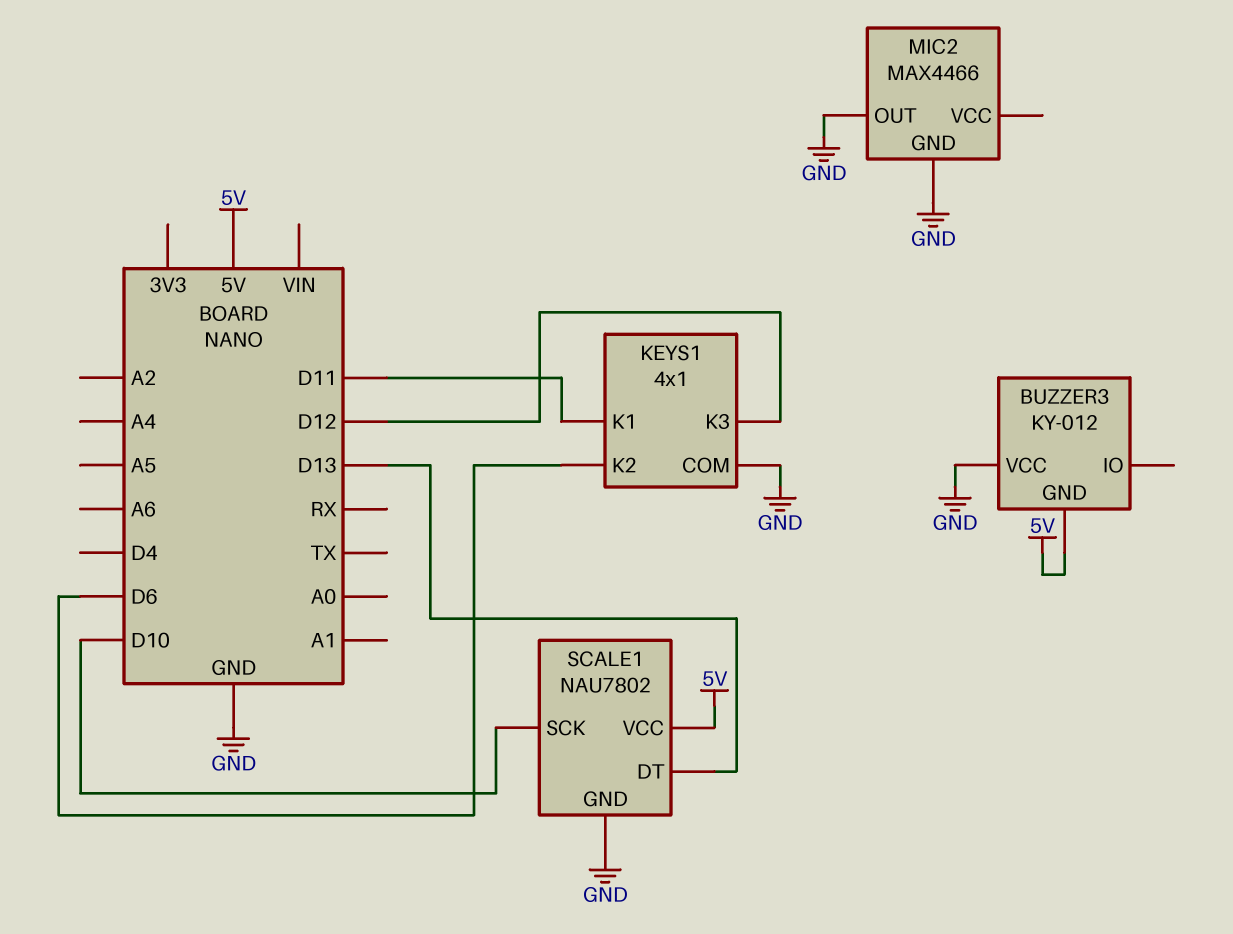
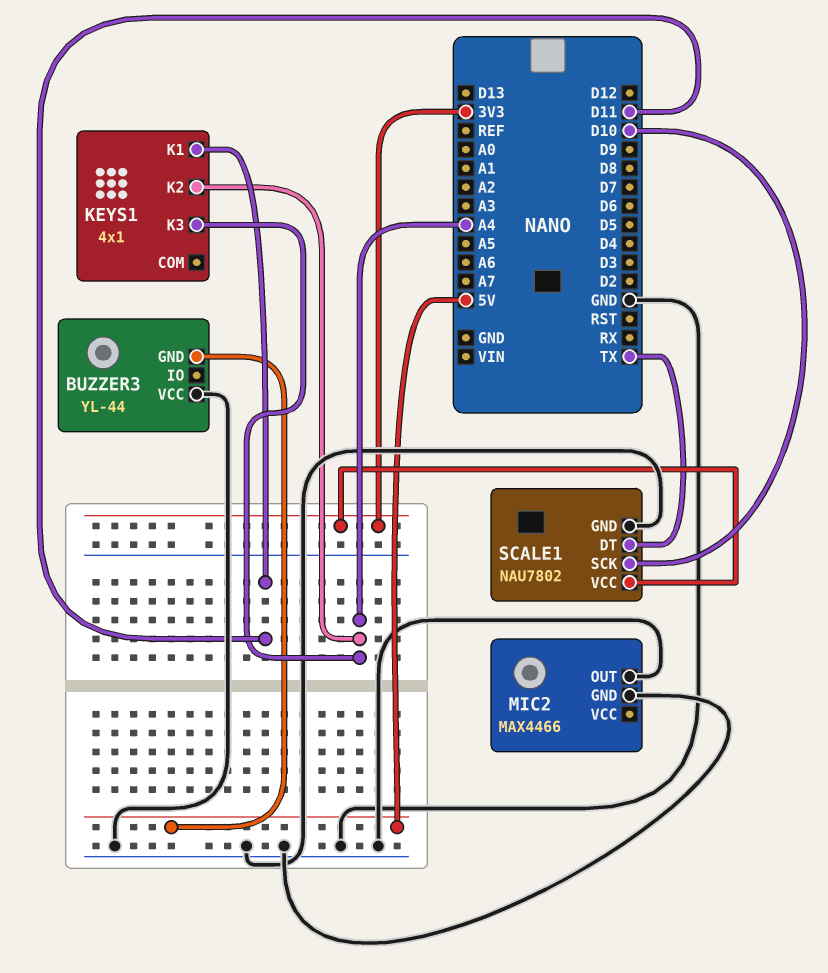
BUZZER3: KY-012 -> YL-44
KEYS1 pin COM: GND -> none
KEYS1 pin K2: D6 -> A4
KEYS1 pin K3: D12 -> A4
SCALE1 pin DT: D13 -> TX
SCALE1 pin VCC: 5V -> 3V3

